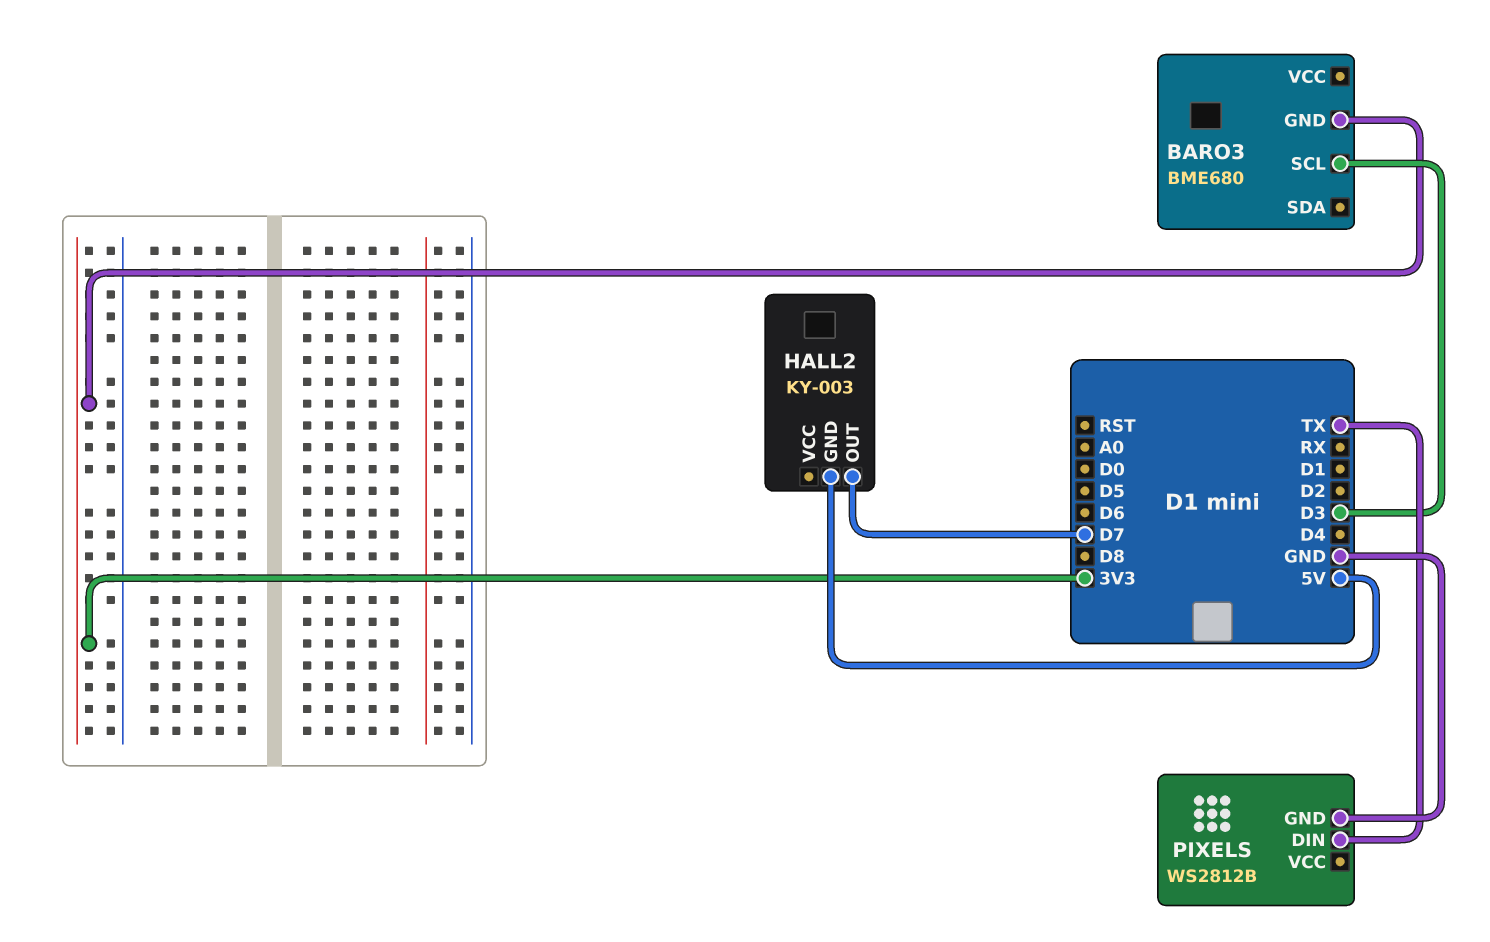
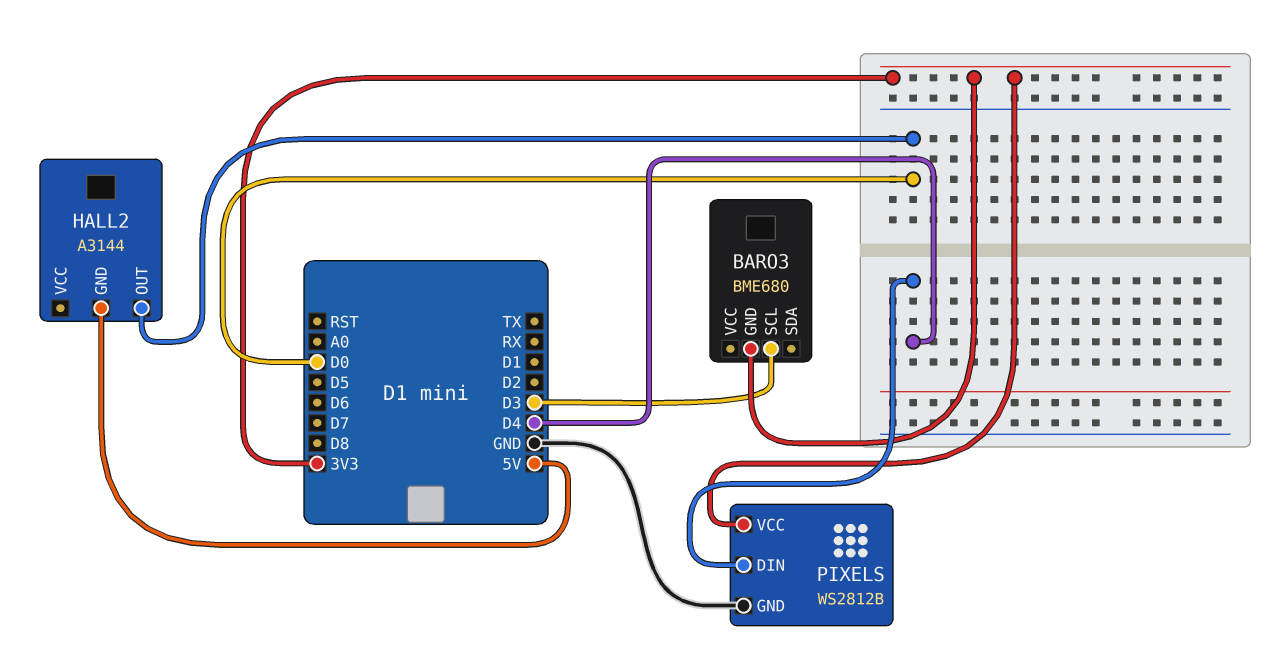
HALL2: KY-003 -> A3144
HALL2 pin OUT: D7 -> D0
PIXELS pin DIN: TX -> D4
PIXELS pin VCC: none -> 3V3

